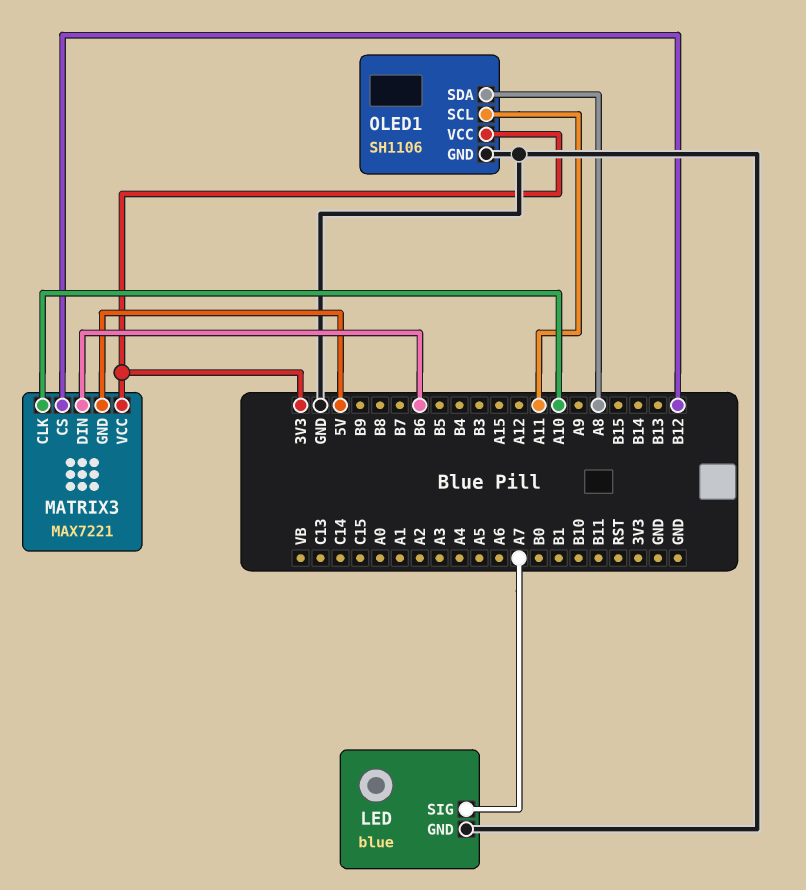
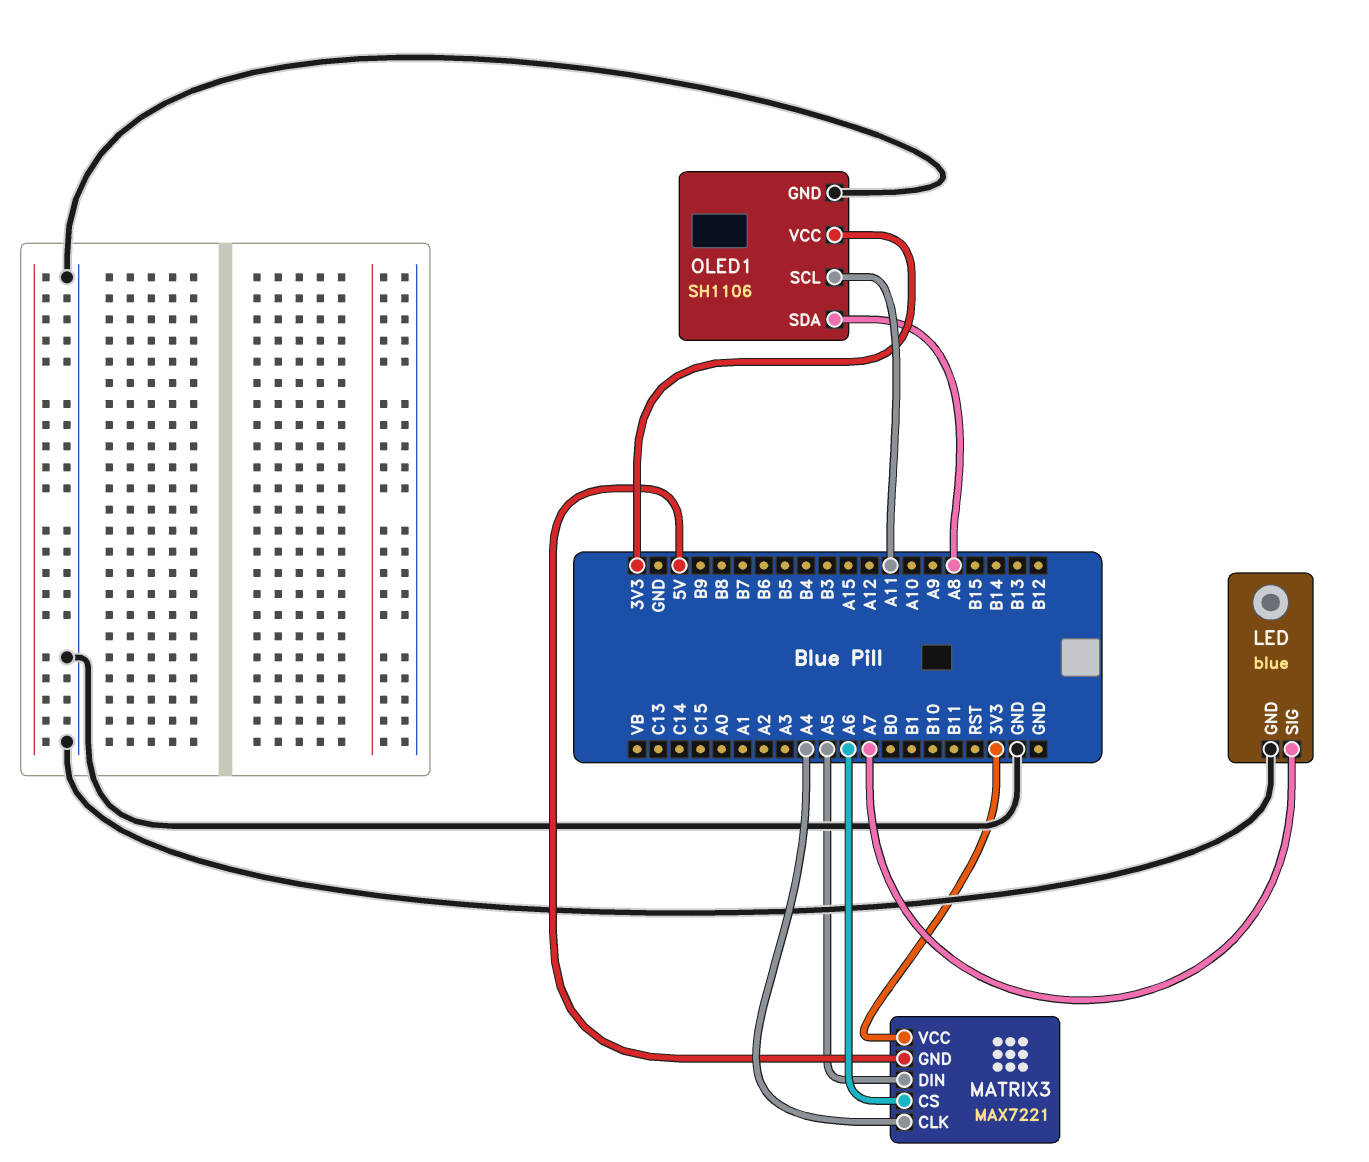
MATRIX3 pin CLK: A10 -> A4
MATRIX3 pin CS: B12 -> A6
MATRIX3 pin DIN: B6 -> A5

